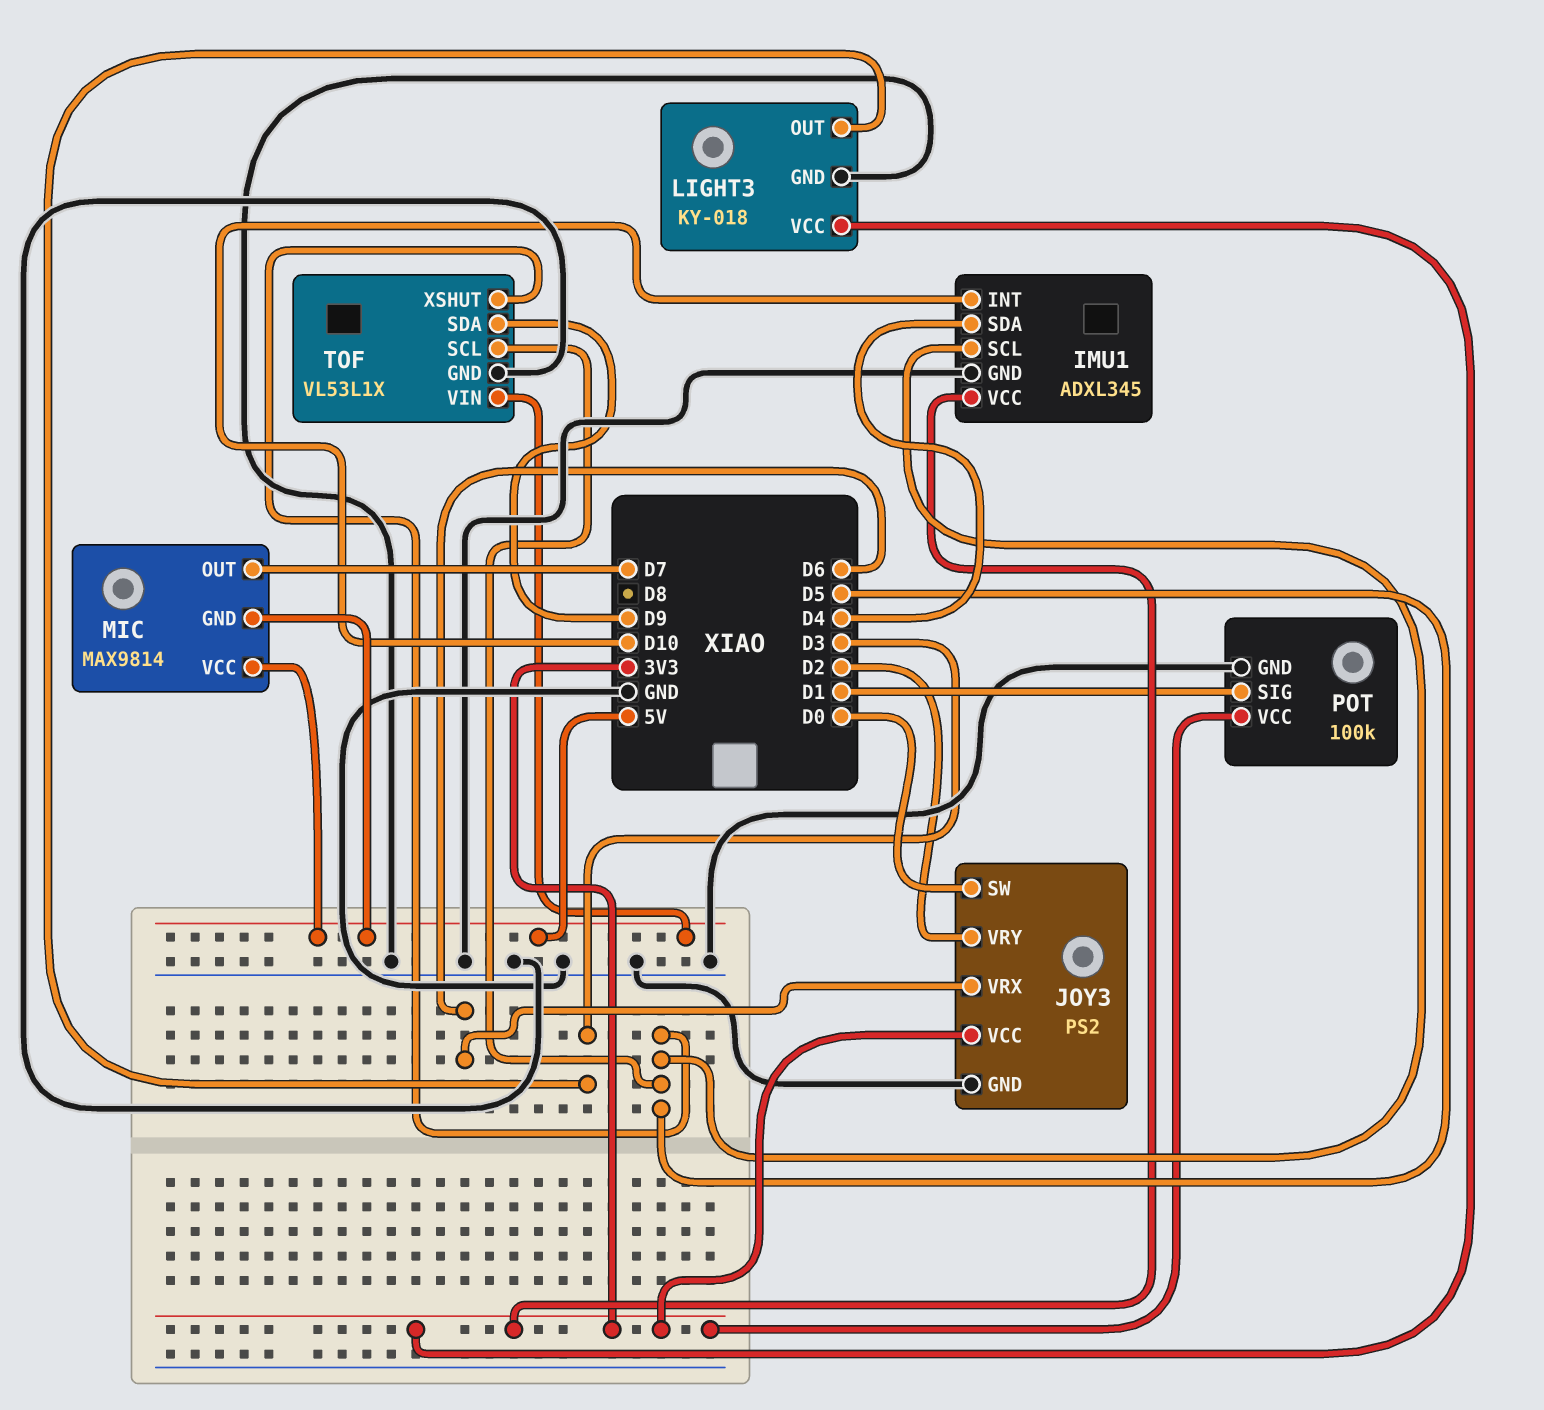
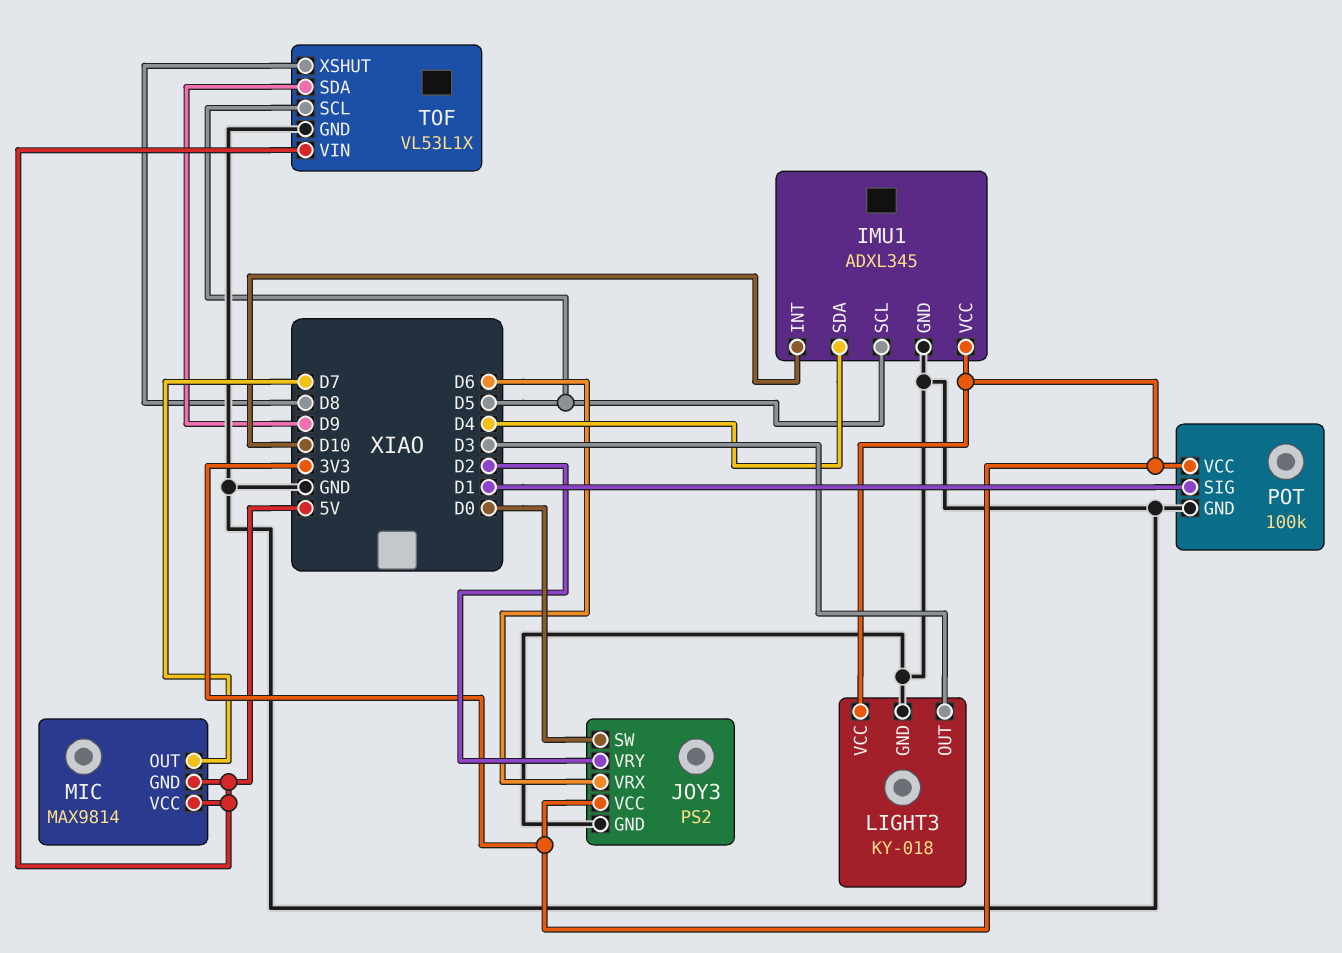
TOF pin XSHUT: D5 -> D8

